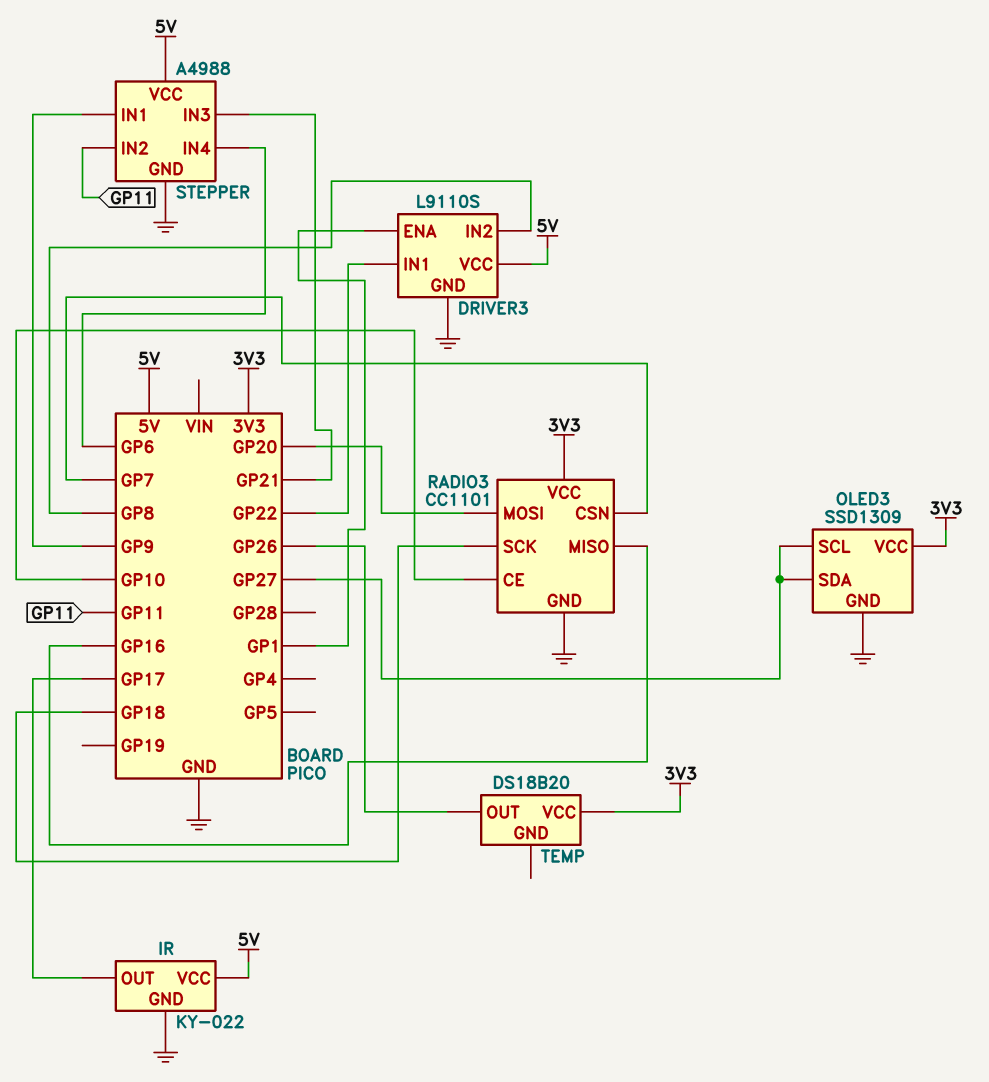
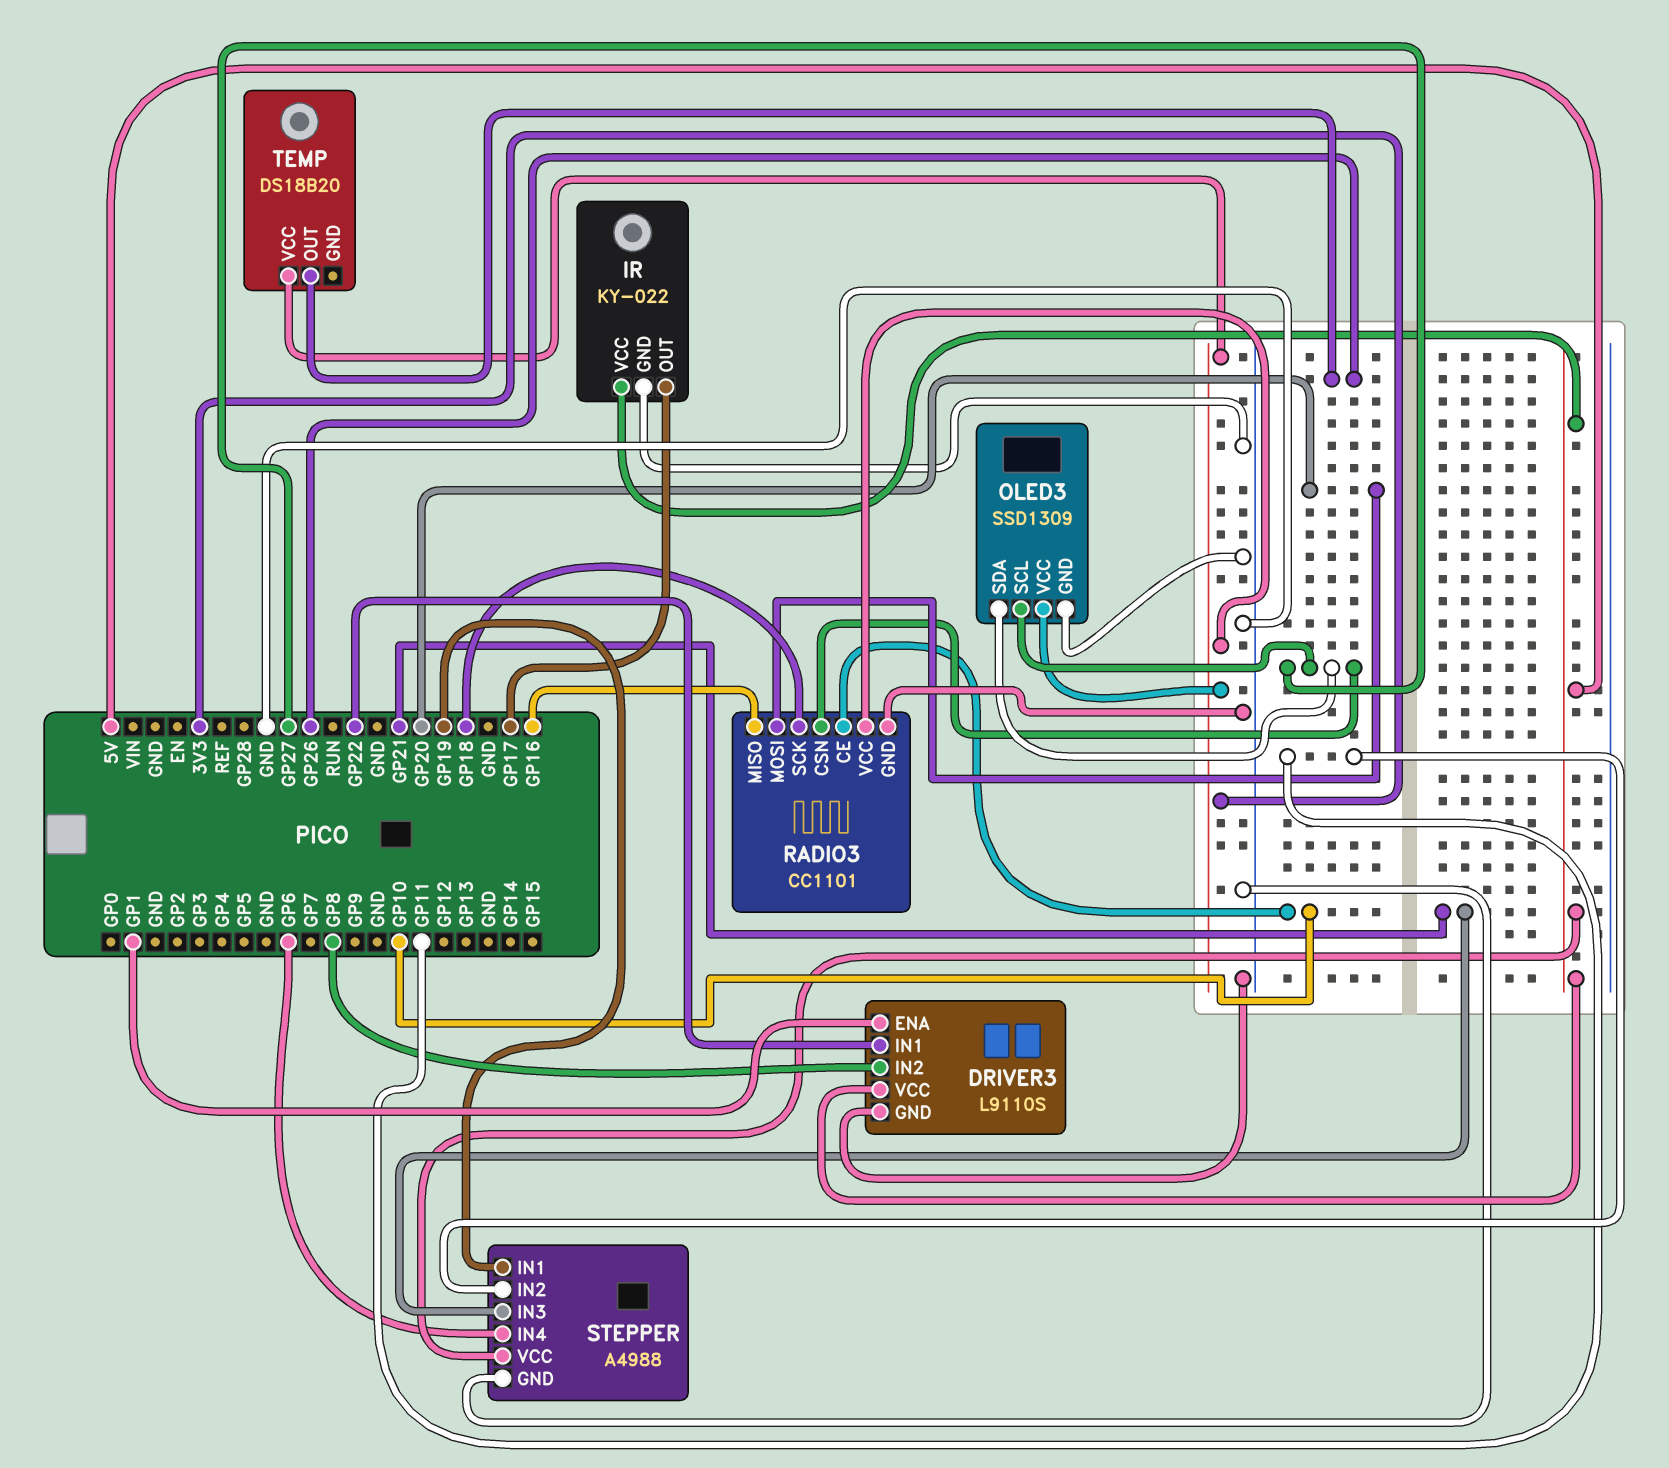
RADIO3 pin CSN: GP7 -> GP27
STEPPER pin IN1: GP9 -> GP19

